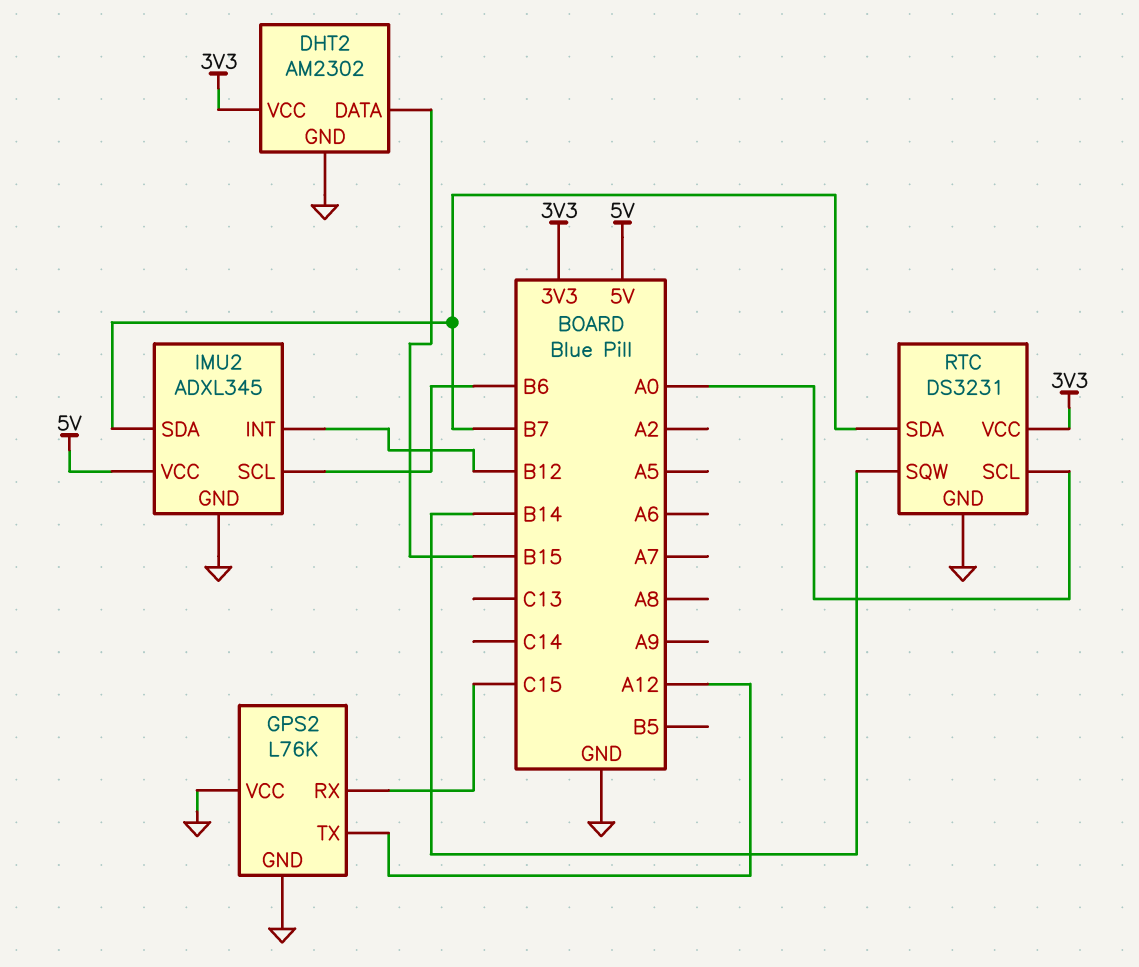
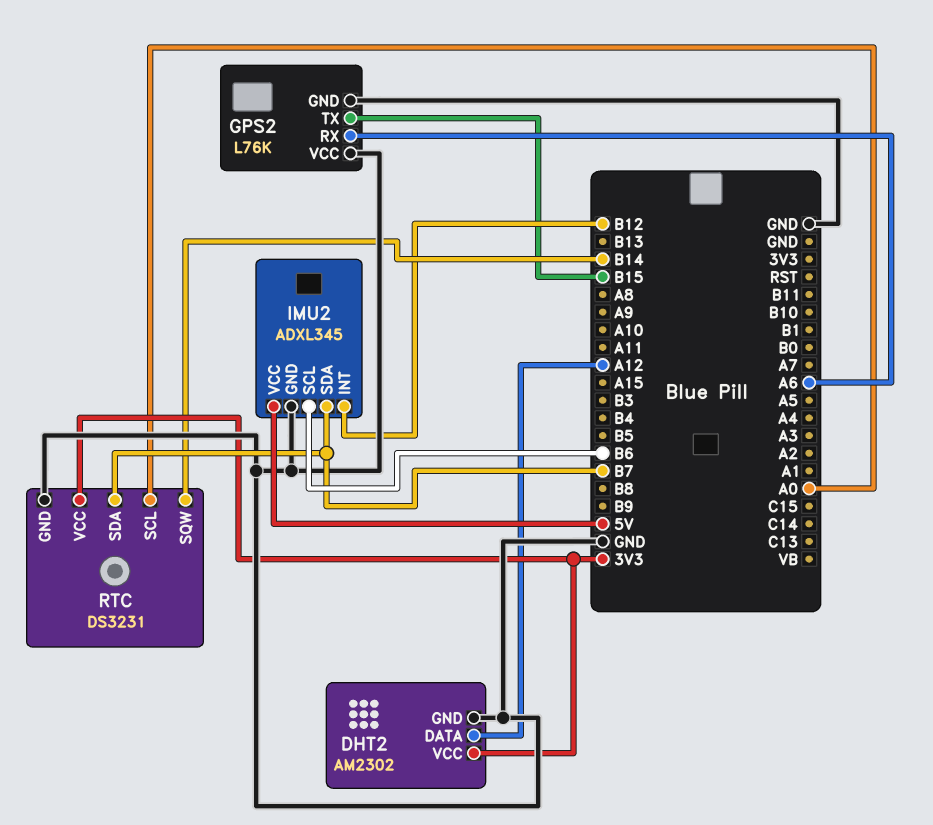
DHT2 pin DATA: B15 -> A12
GPS2 pin RX: C15 -> A6
GPS2 pin TX: A12 -> B15

